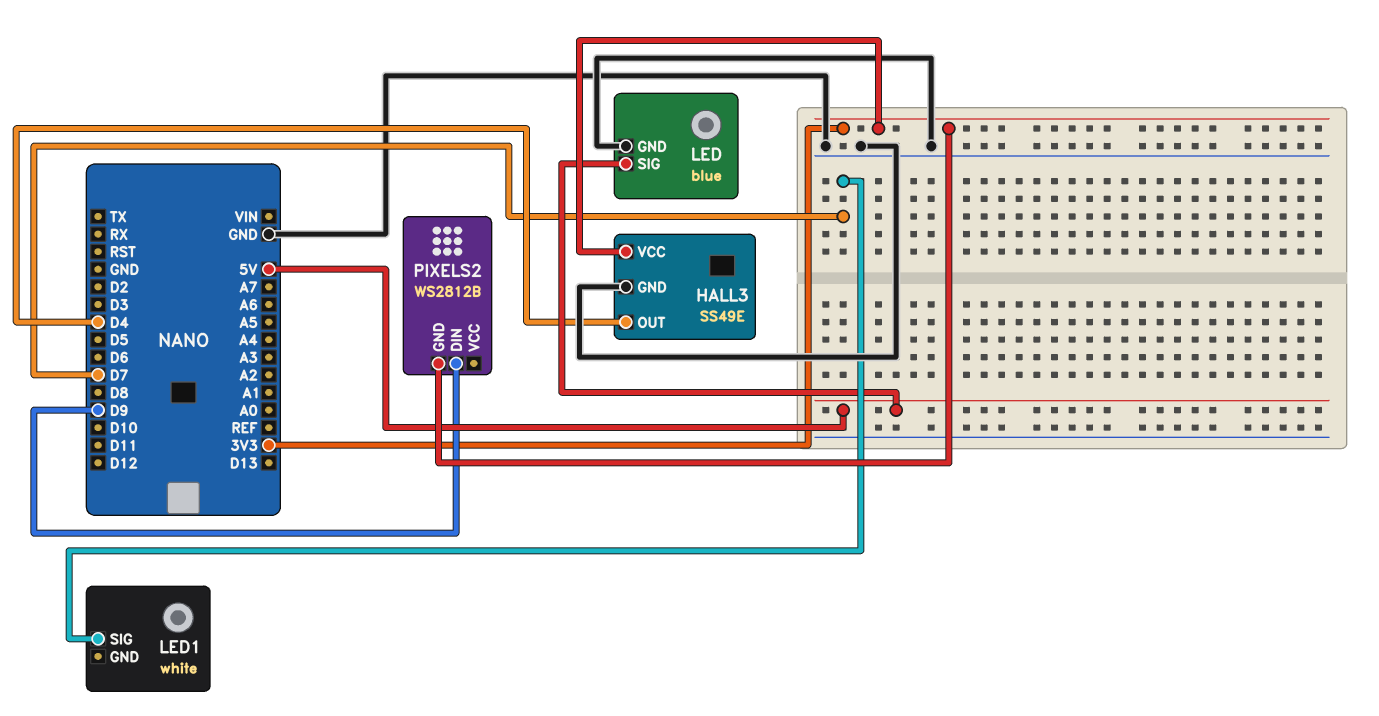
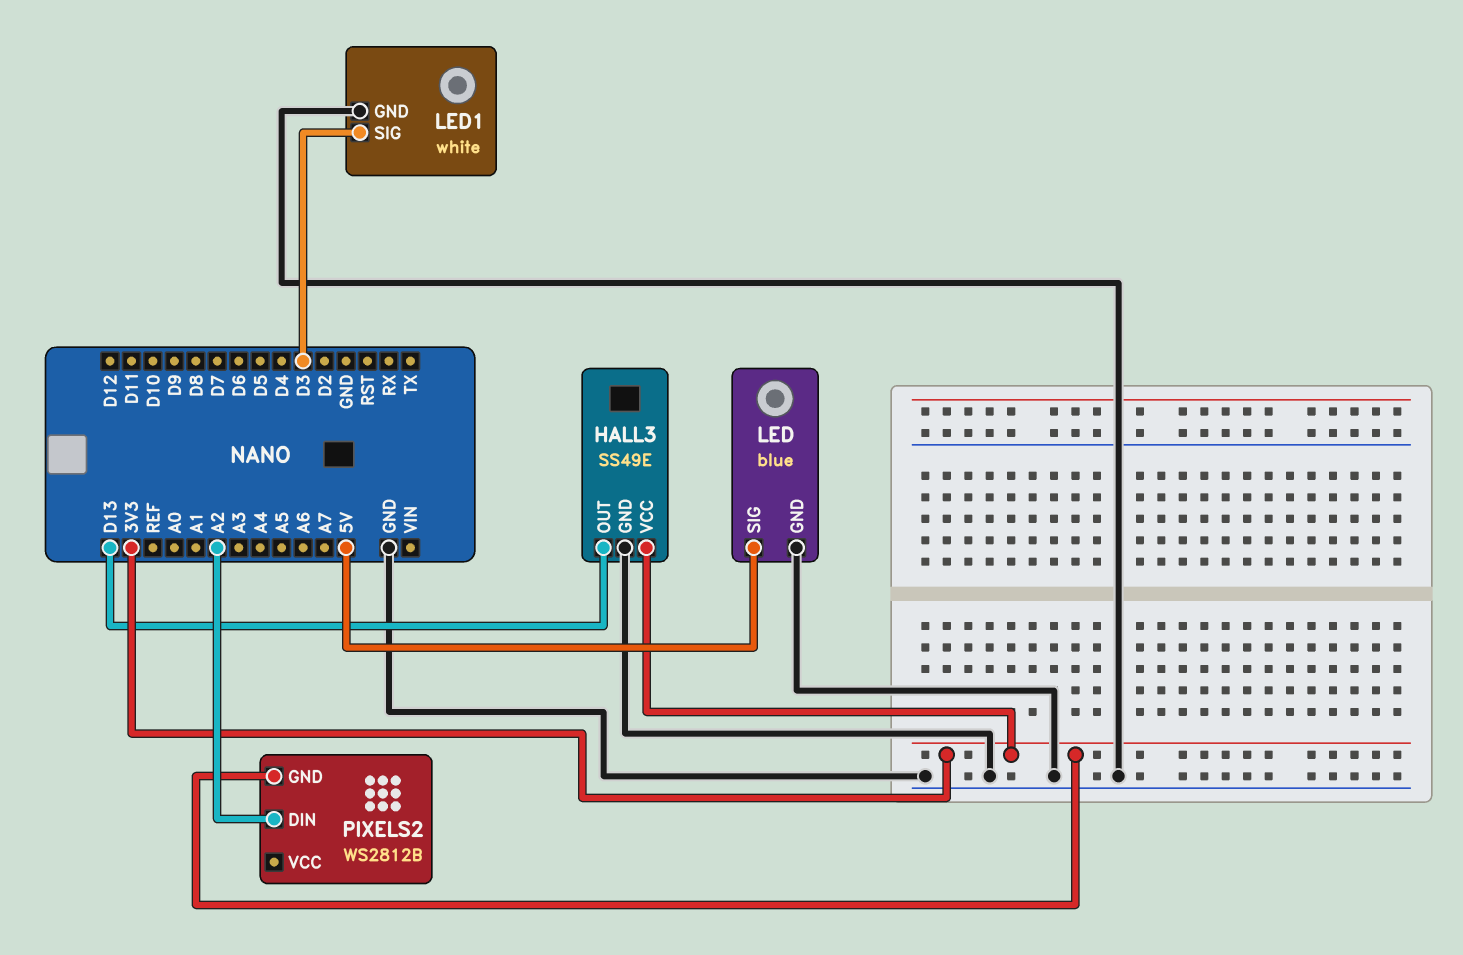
HALL3 pin OUT: D4 -> D13
LED1 pin GND: none -> GND
LED1 pin SIG: D7 -> D3
PIXELS2 pin DIN: D9 -> A2

